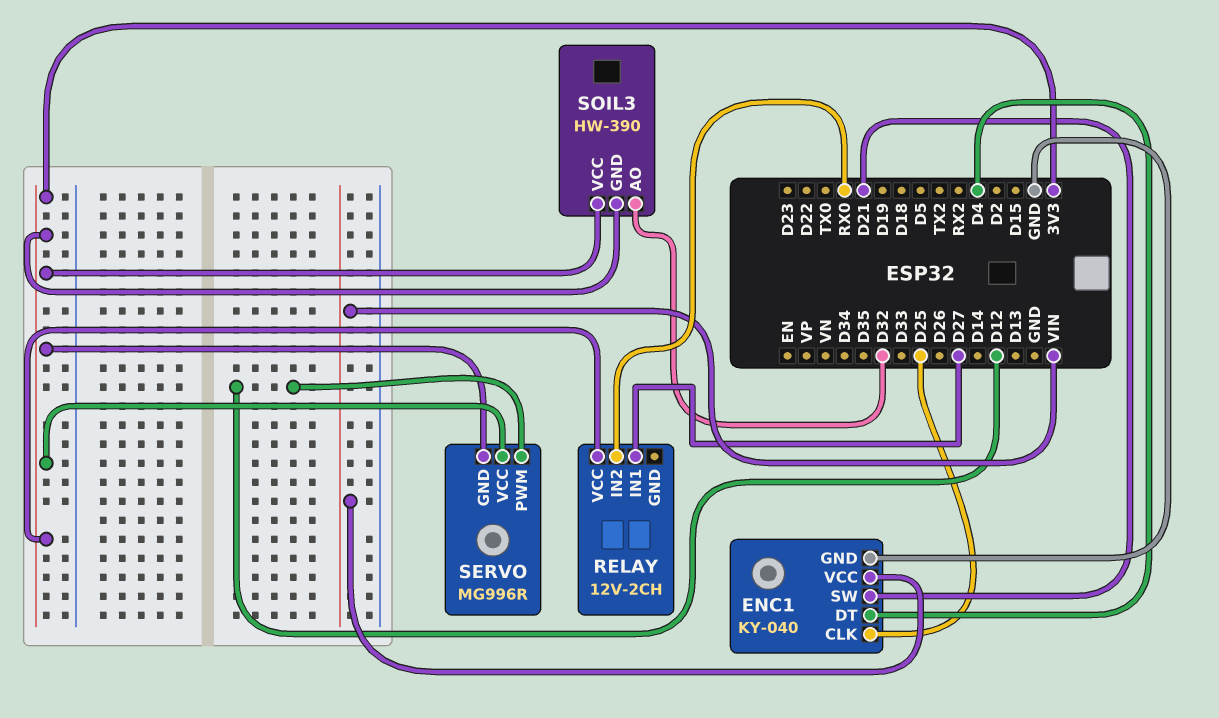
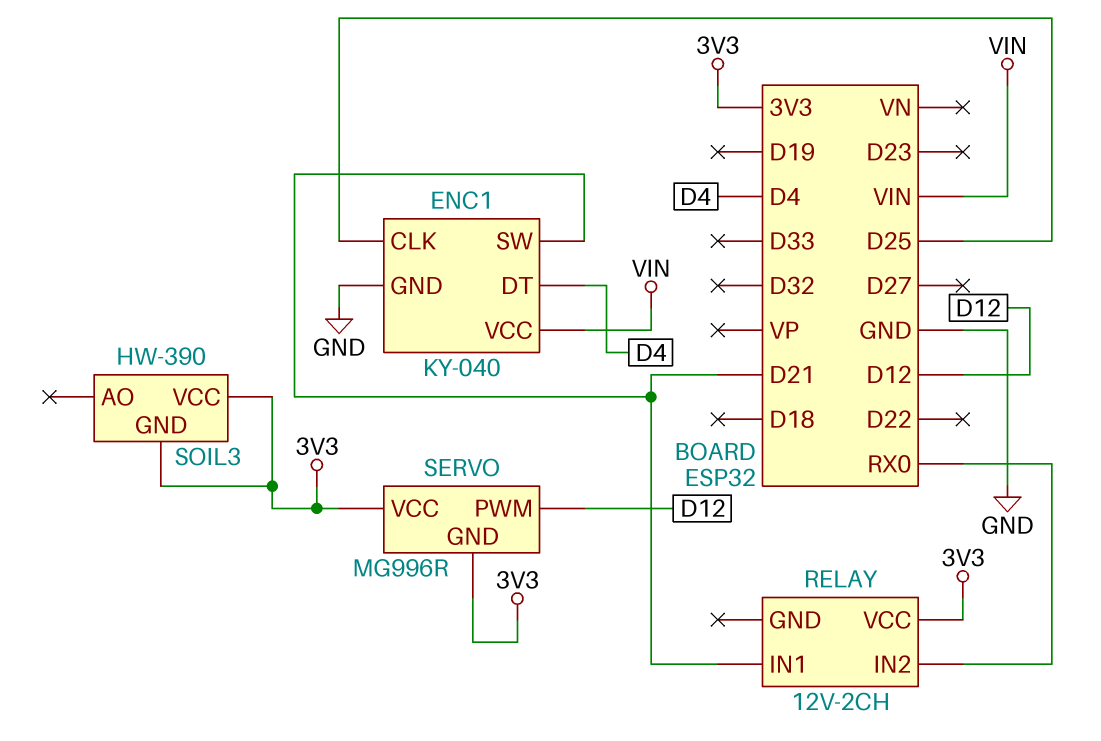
RELAY pin IN1: D27 -> D21
SOIL3 pin AO: D32 -> none

